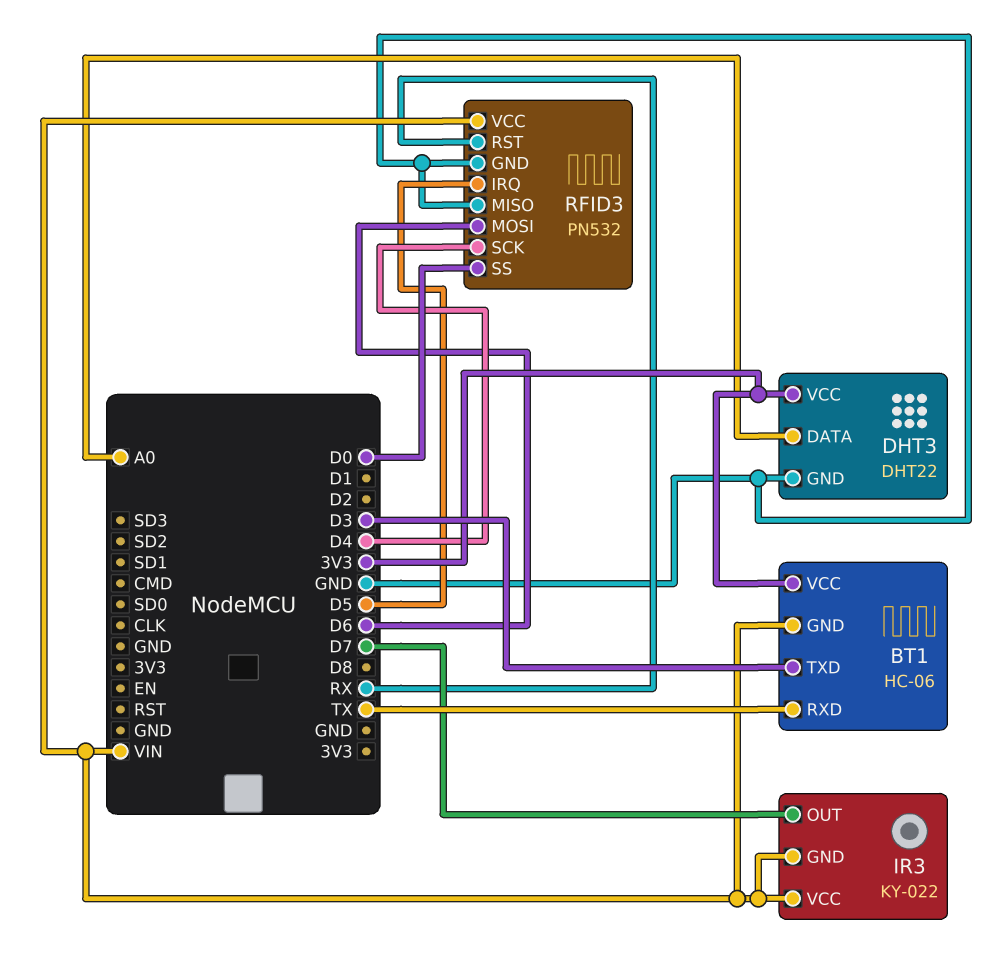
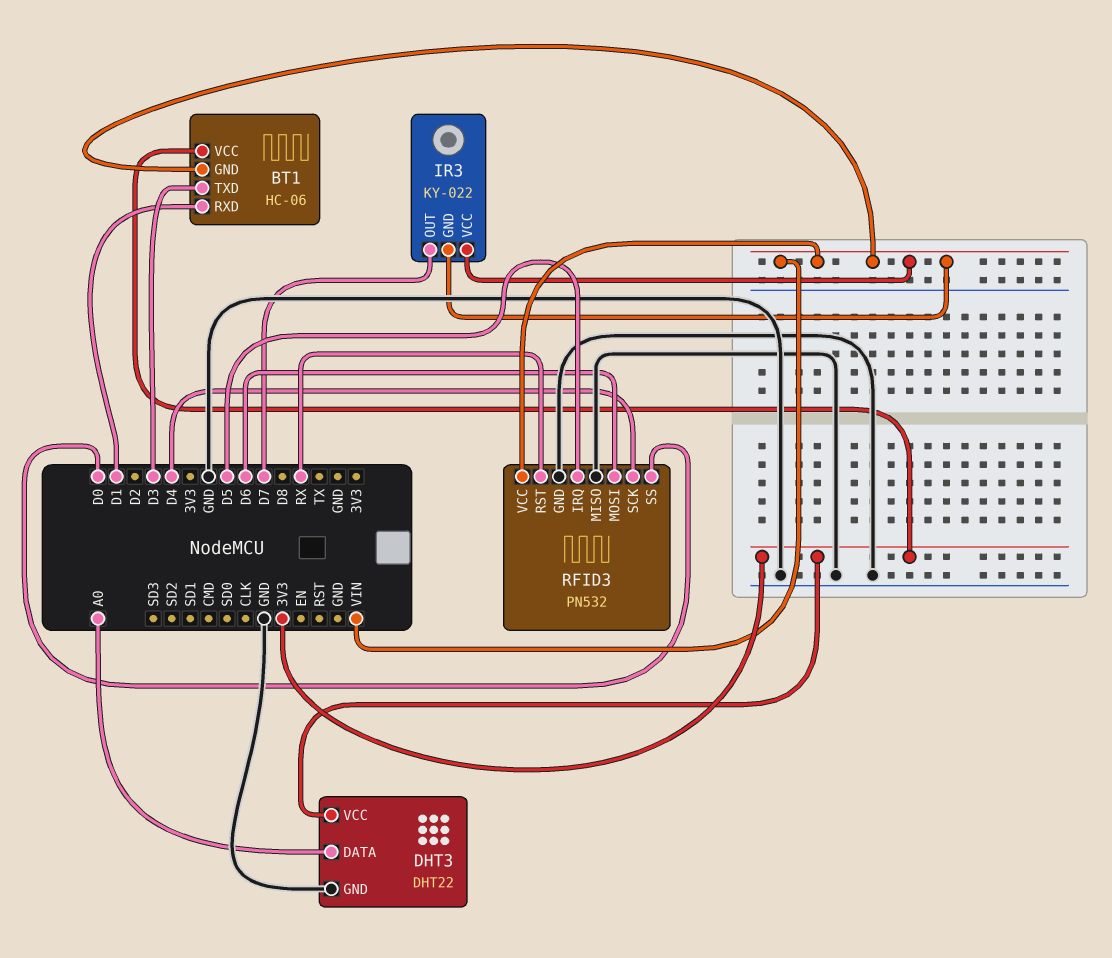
BT1 pin RXD: TX -> D1

